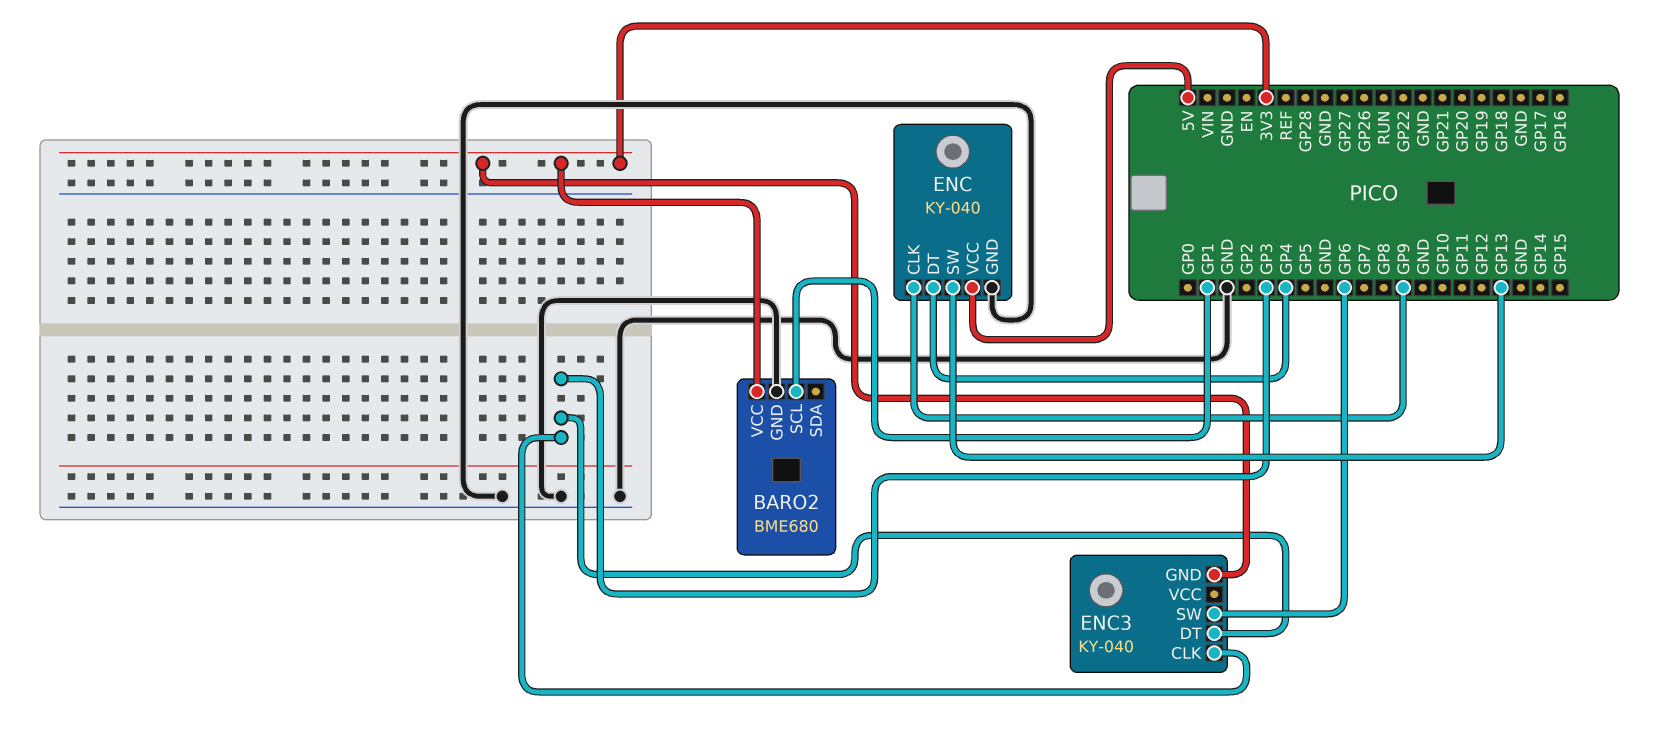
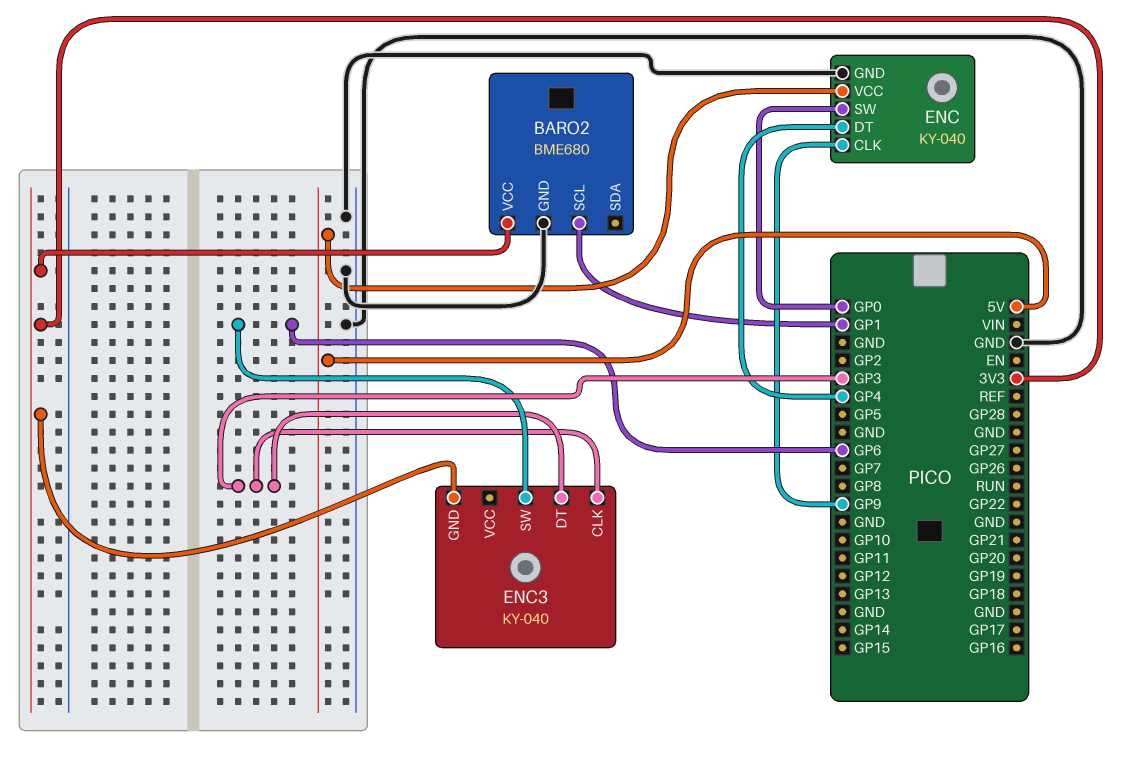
ENC pin SW: GP13 -> GP0

